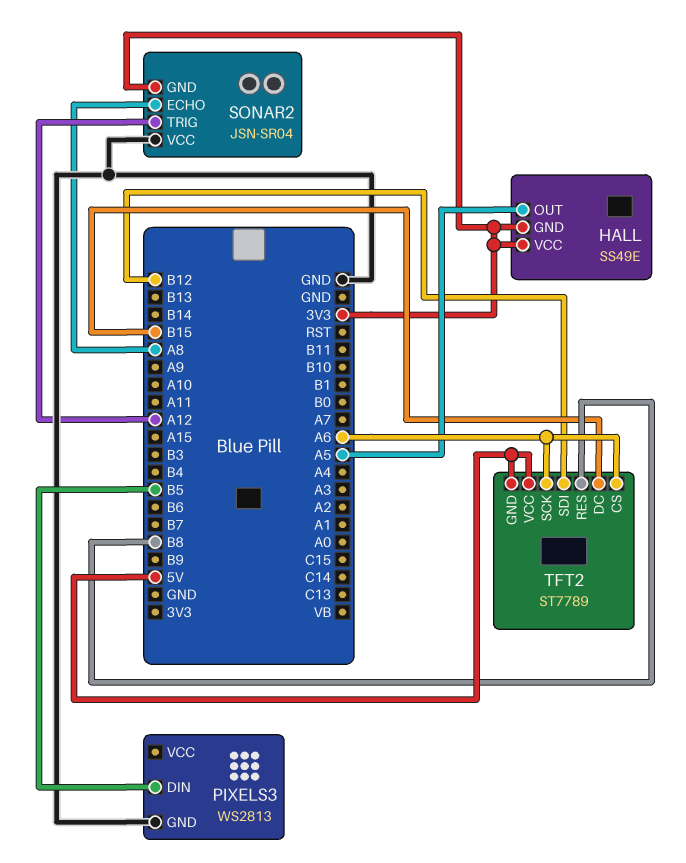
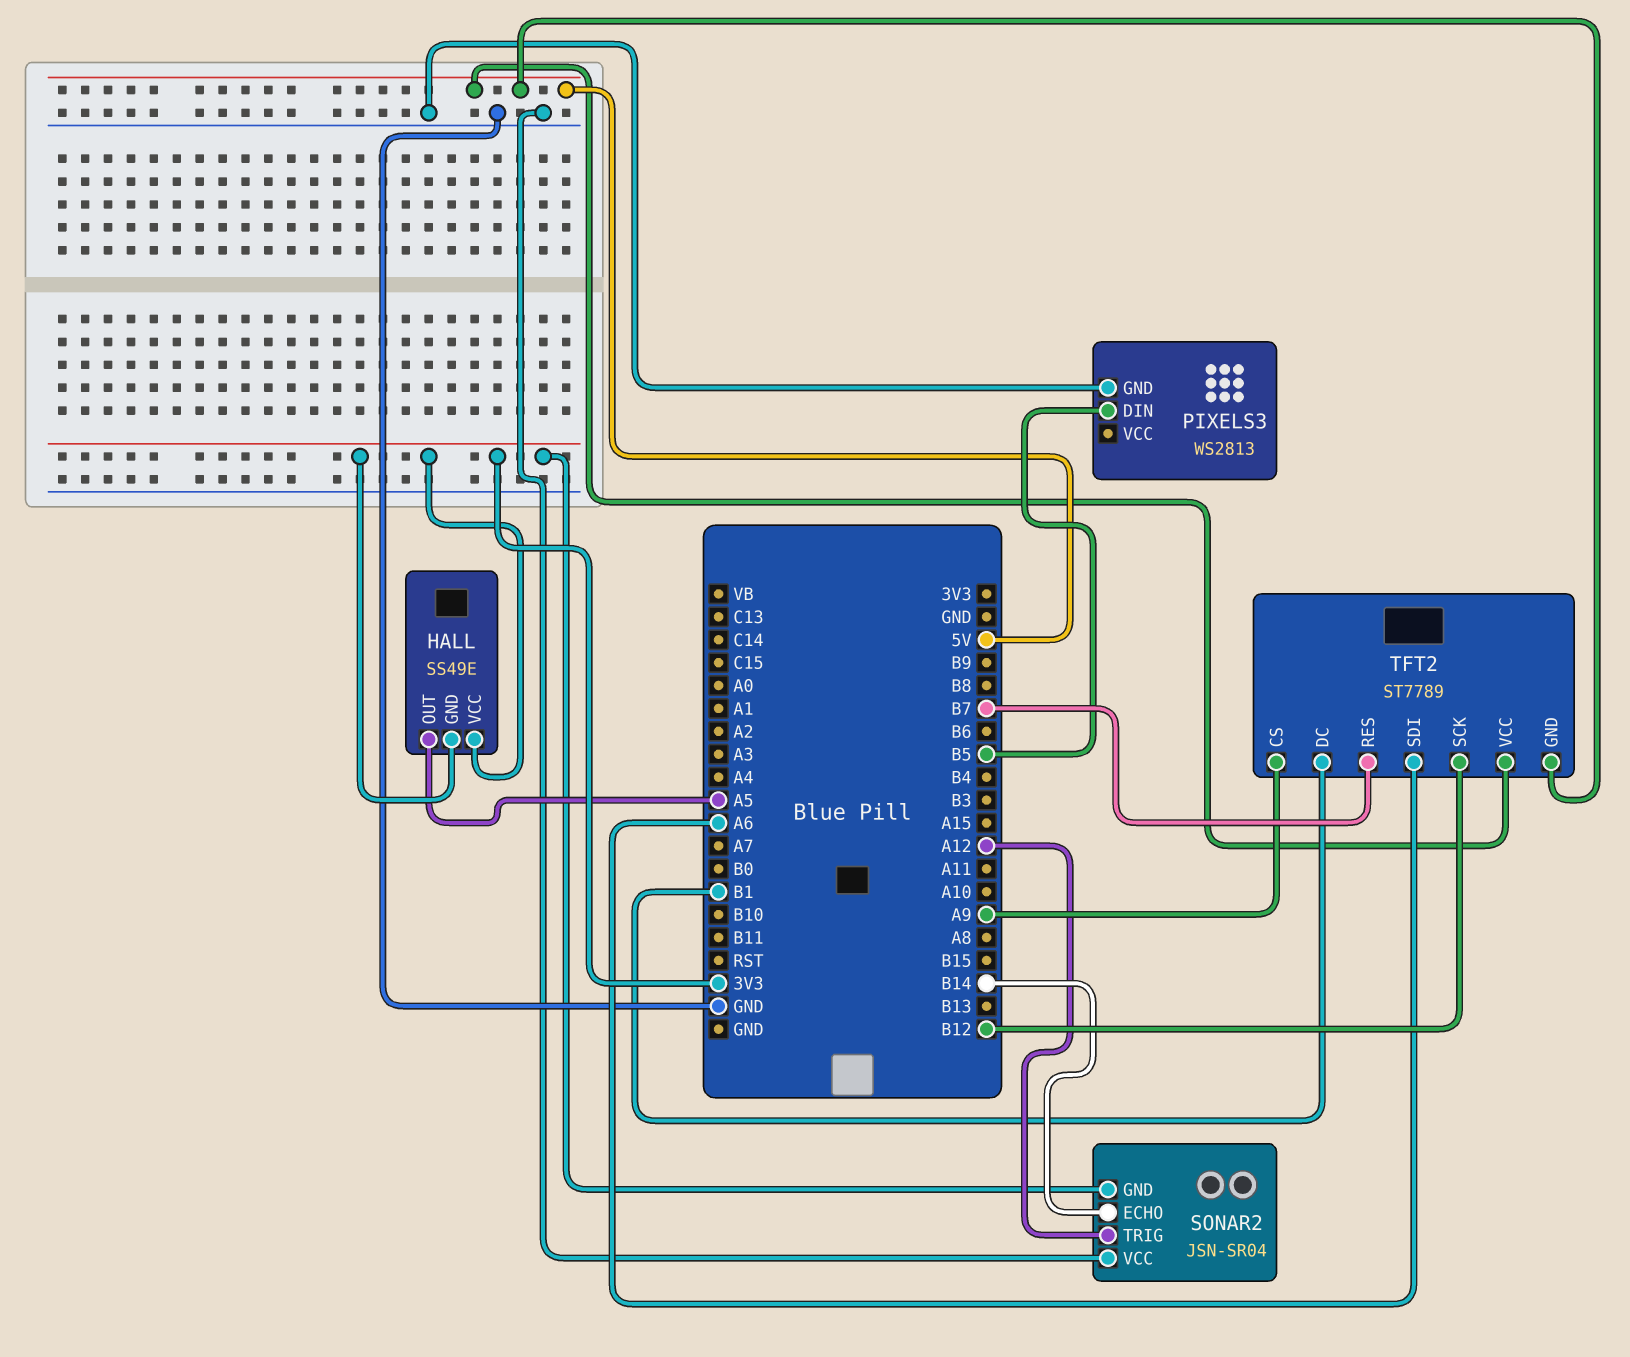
SONAR2 pin ECHO: A8 -> B14
TFT2 pin CS: A6 -> A9
TFT2 pin DC: B15 -> B1
TFT2 pin RES: B8 -> B7
TFT2 pin SCK: A6 -> B12
TFT2 pin SDI: B12 -> A6

